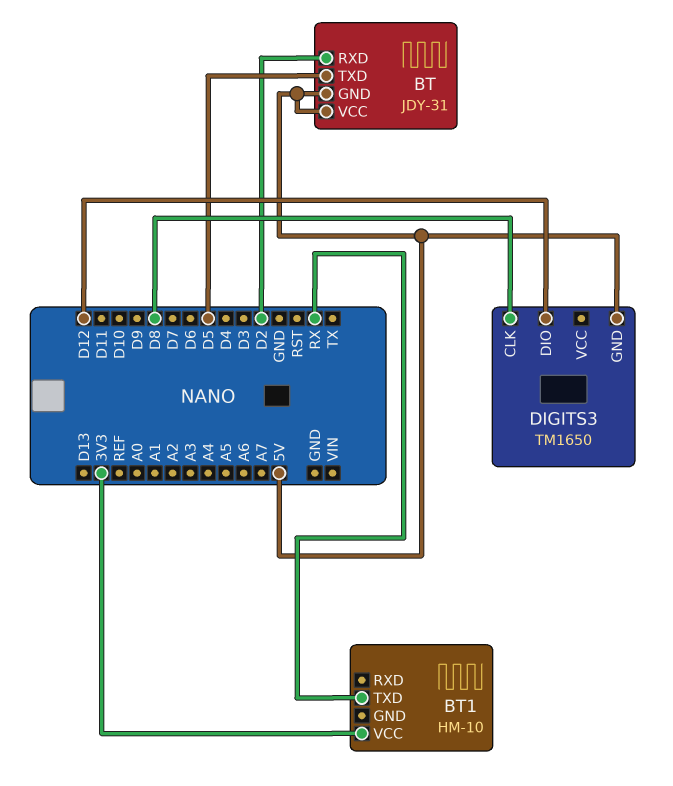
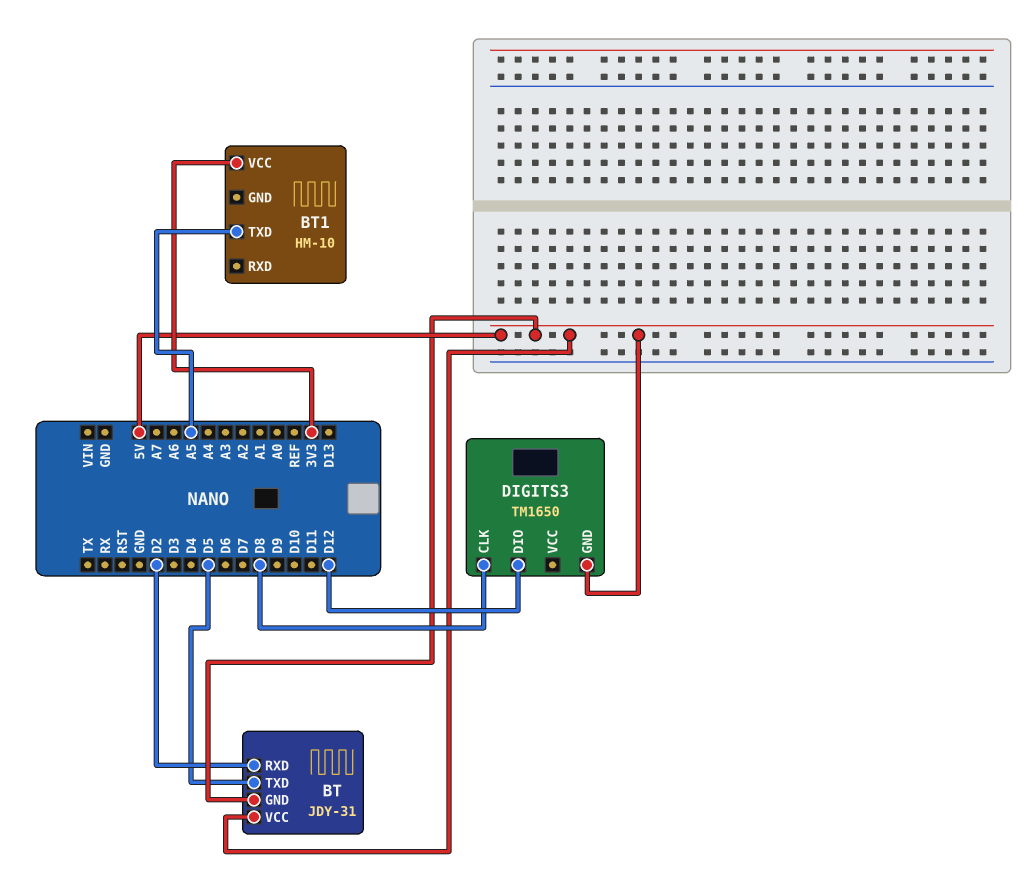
BT1 pin TXD: RX -> A5

